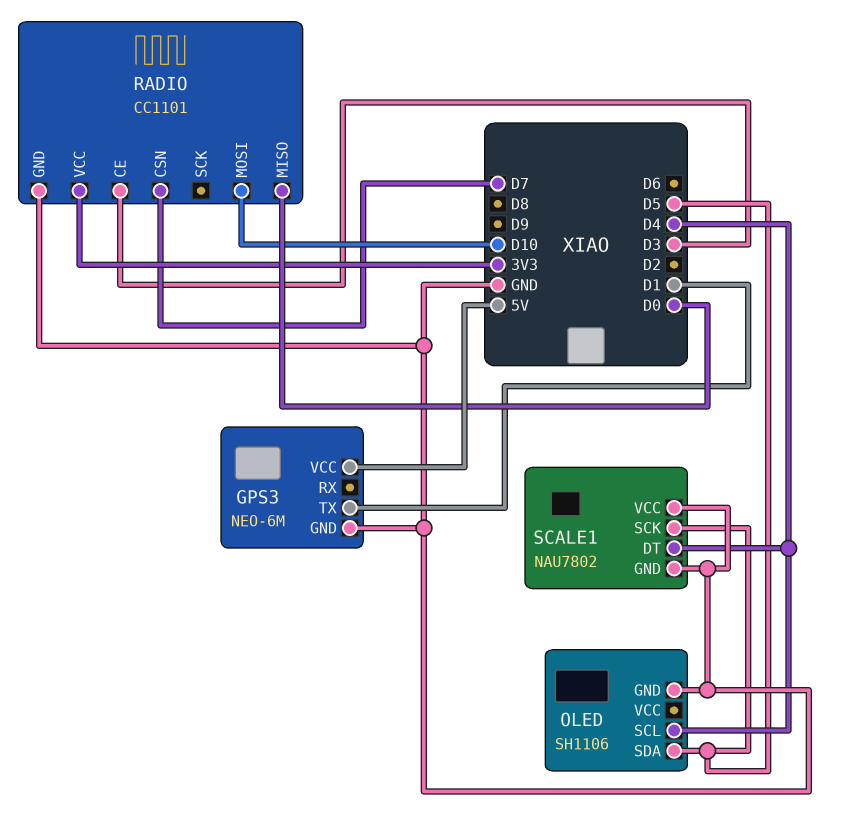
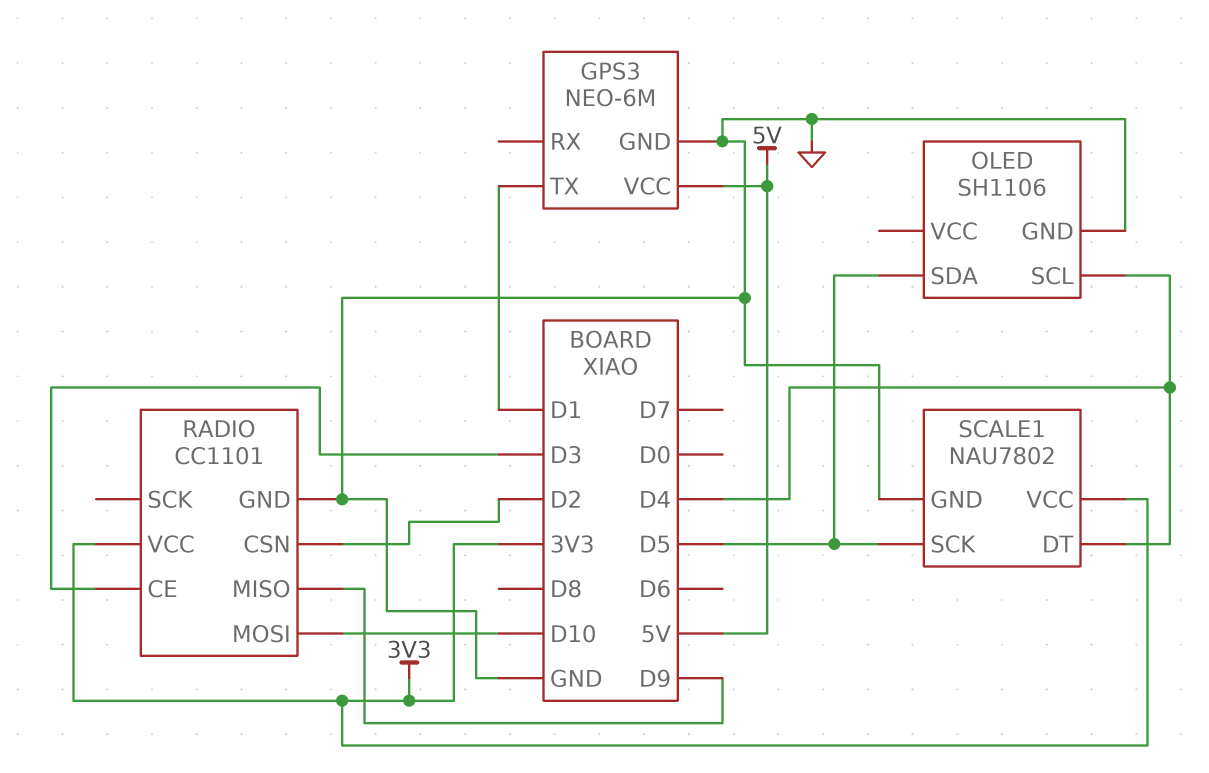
RADIO pin CSN: D7 -> D2
RADIO pin MISO: D0 -> D9
SCALE1 pin VCC: GND -> 3V3

